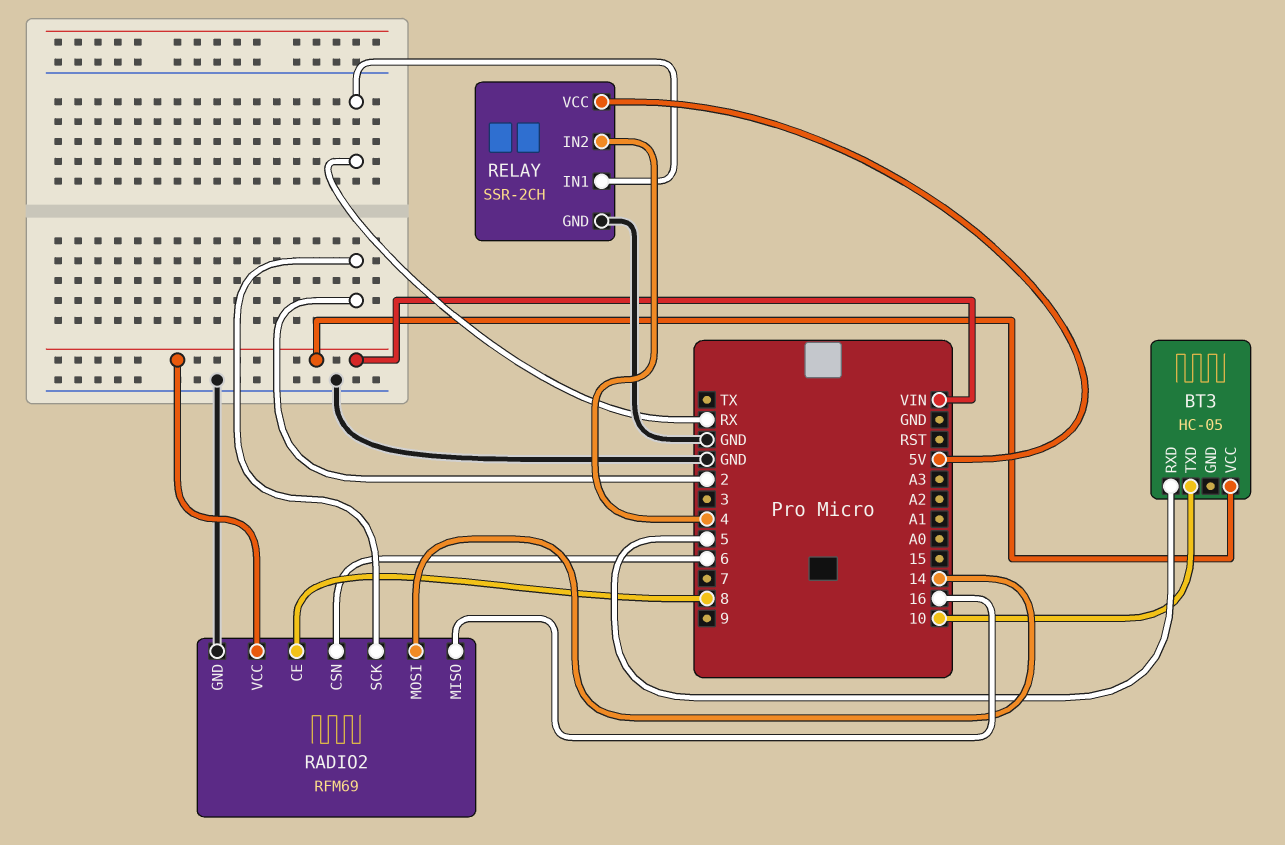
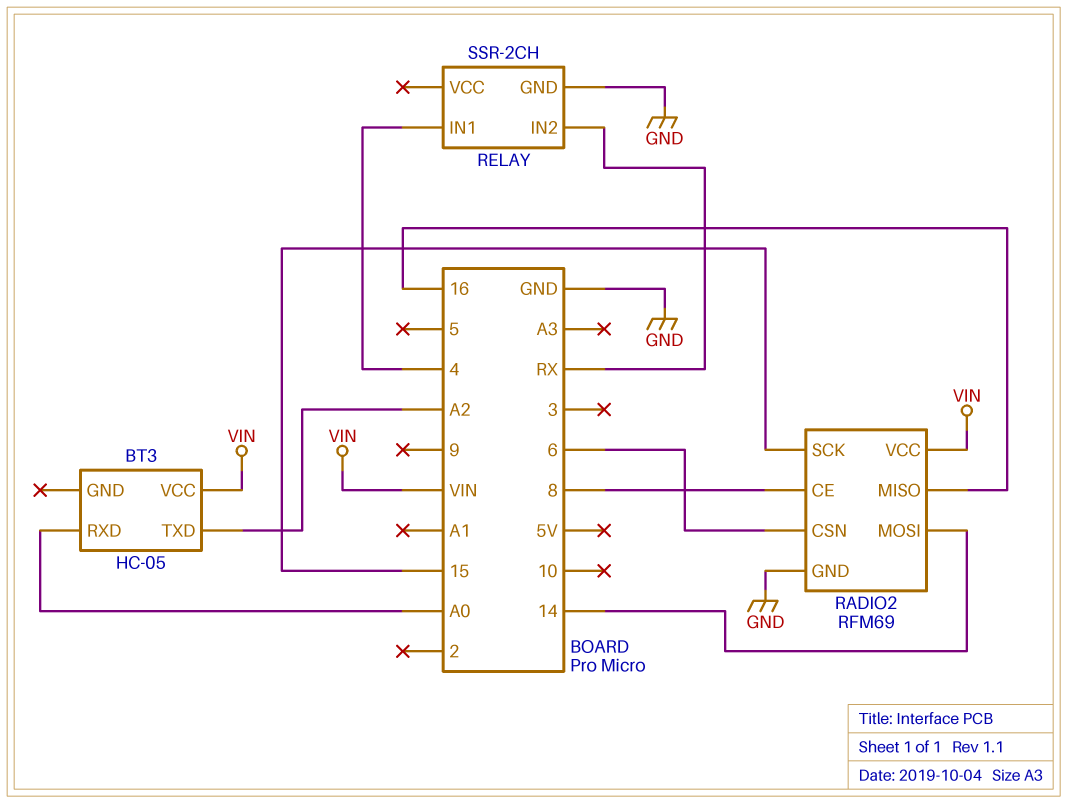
BT3 pin RXD: 5 -> A0
BT3 pin TXD: 10 -> A2
RADIO2 pin SCK: 2 -> 15
RELAY pin IN1: RX -> 4
RELAY pin IN2: 4 -> RX
RELAY pin VCC: 5V -> none

